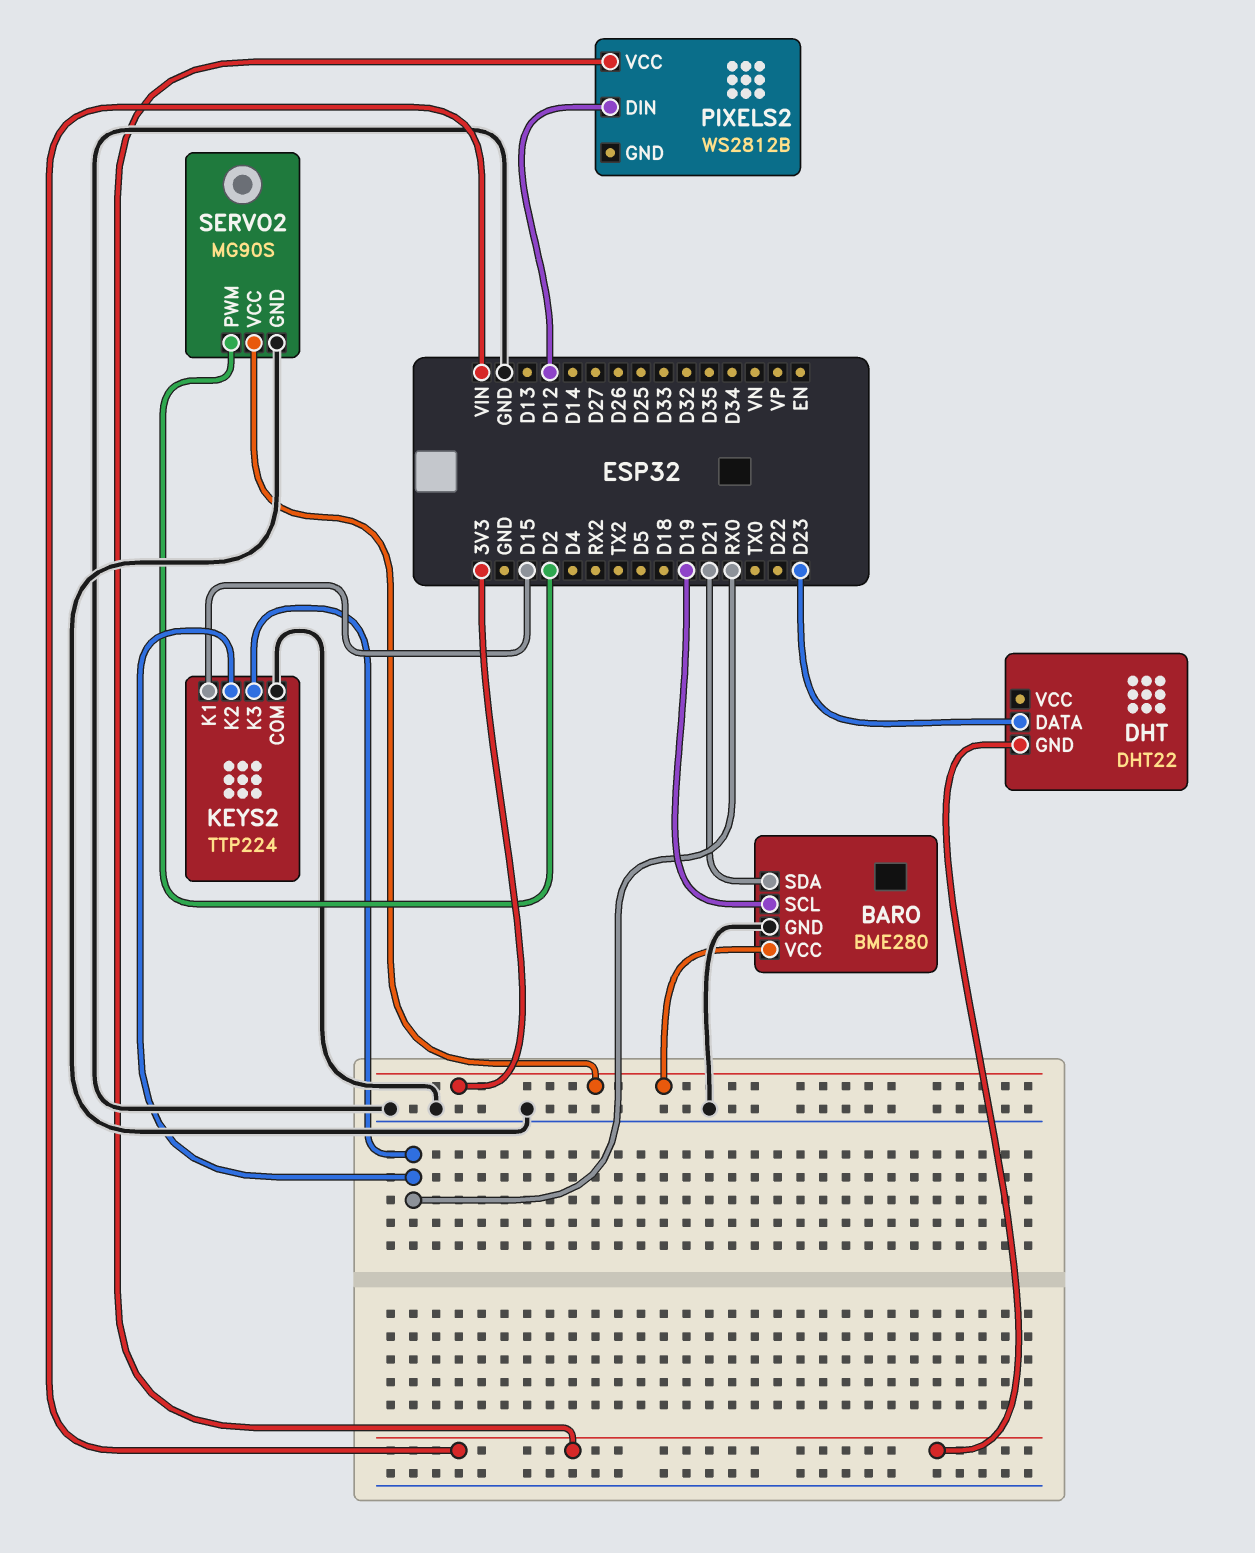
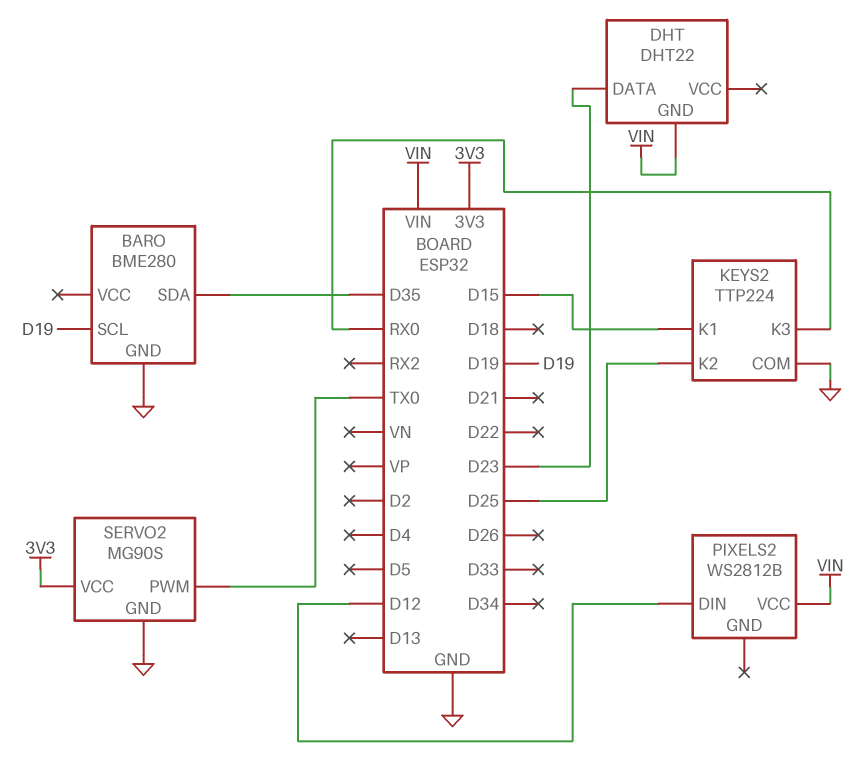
BARO pin SDA: D21 -> D35
BARO pin VCC: 3V3 -> none
KEYS2 pin K2: RX0 -> D25
SERVO2 pin PWM: D2 -> TX0

